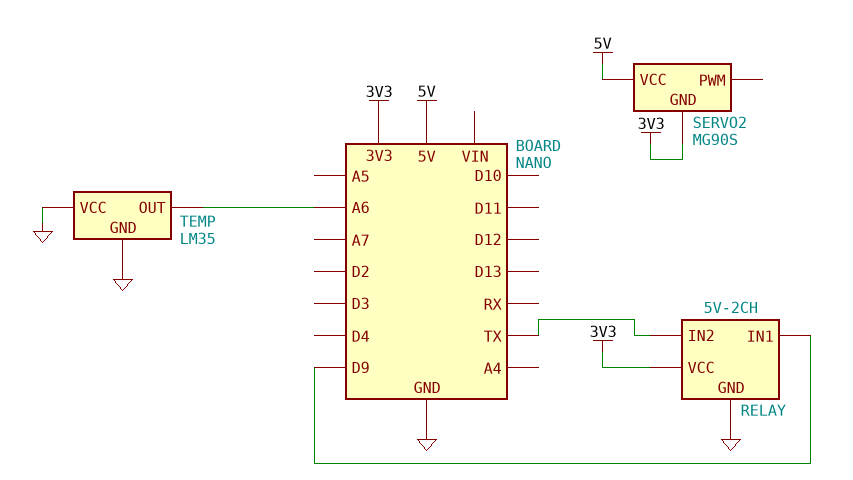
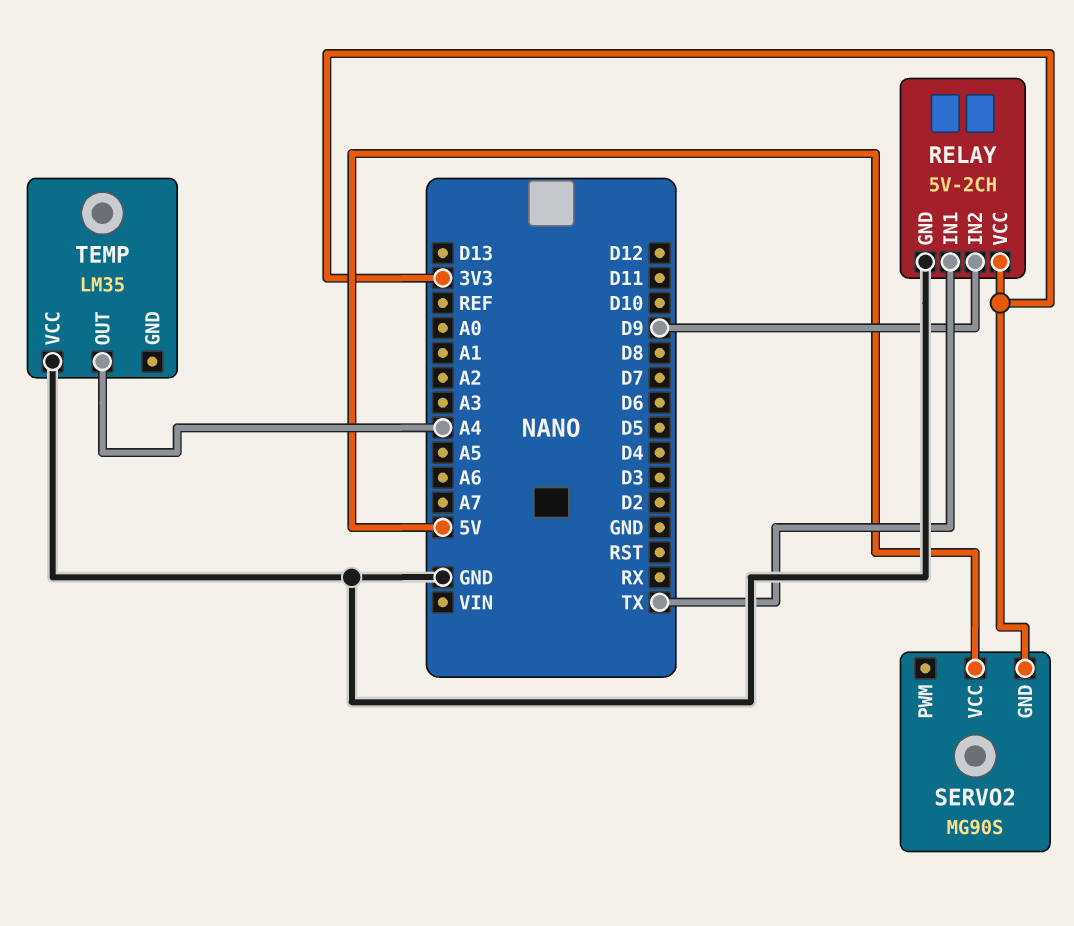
RELAY pin IN1: D9 -> TX
RELAY pin IN2: TX -> D9
TEMP pin GND: GND -> none
TEMP pin OUT: A6 -> A4

